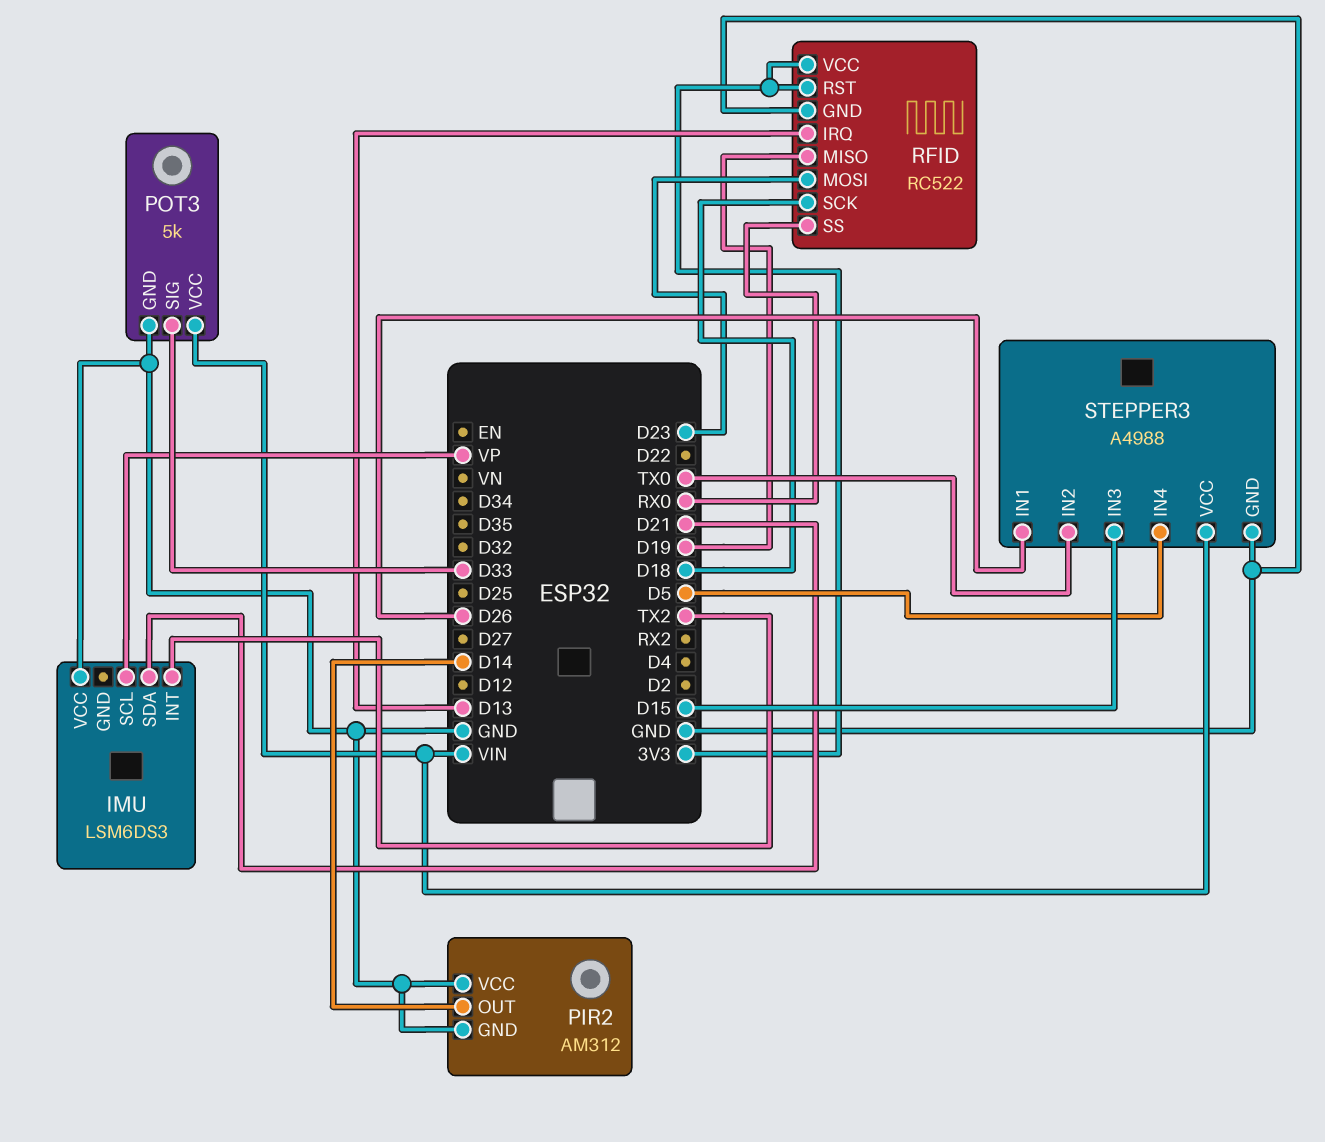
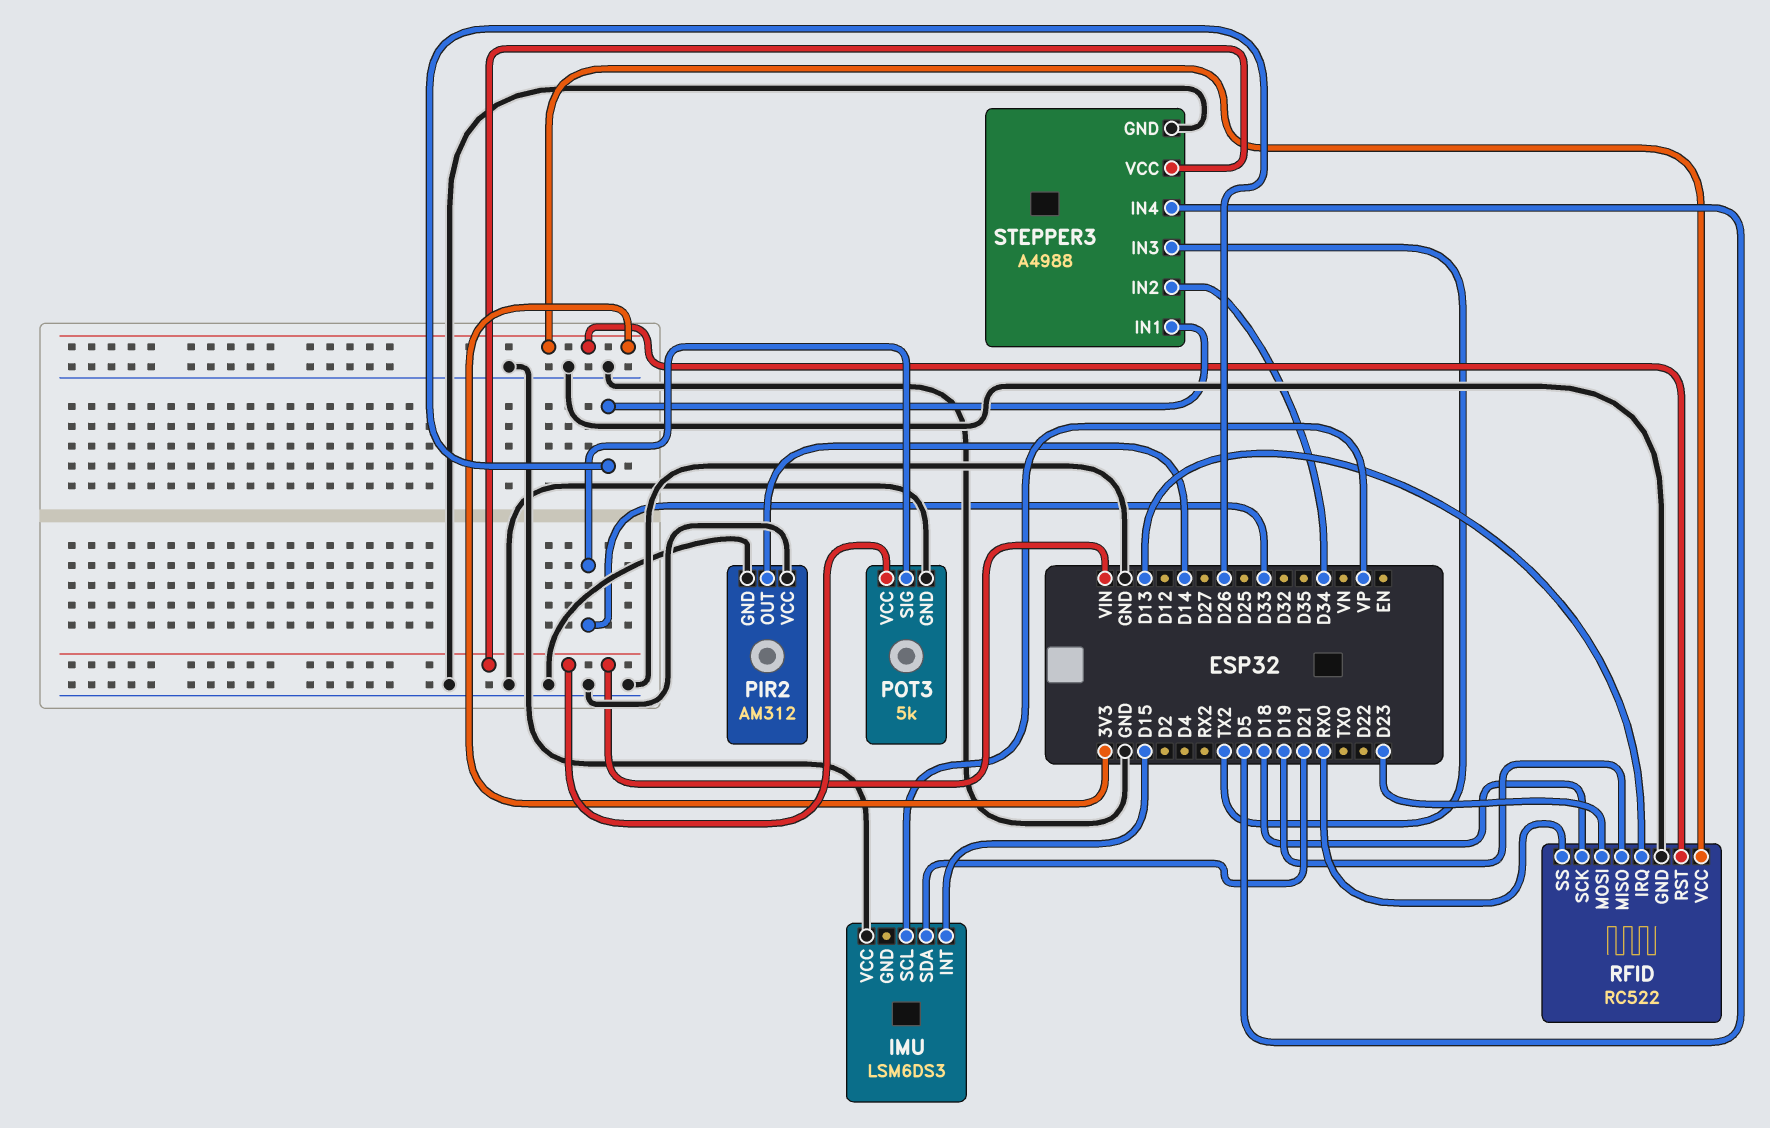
IMU pin INT: TX2 -> D15
STEPPER3 pin IN2: TX0 -> D34
STEPPER3 pin IN3: D15 -> TX2

